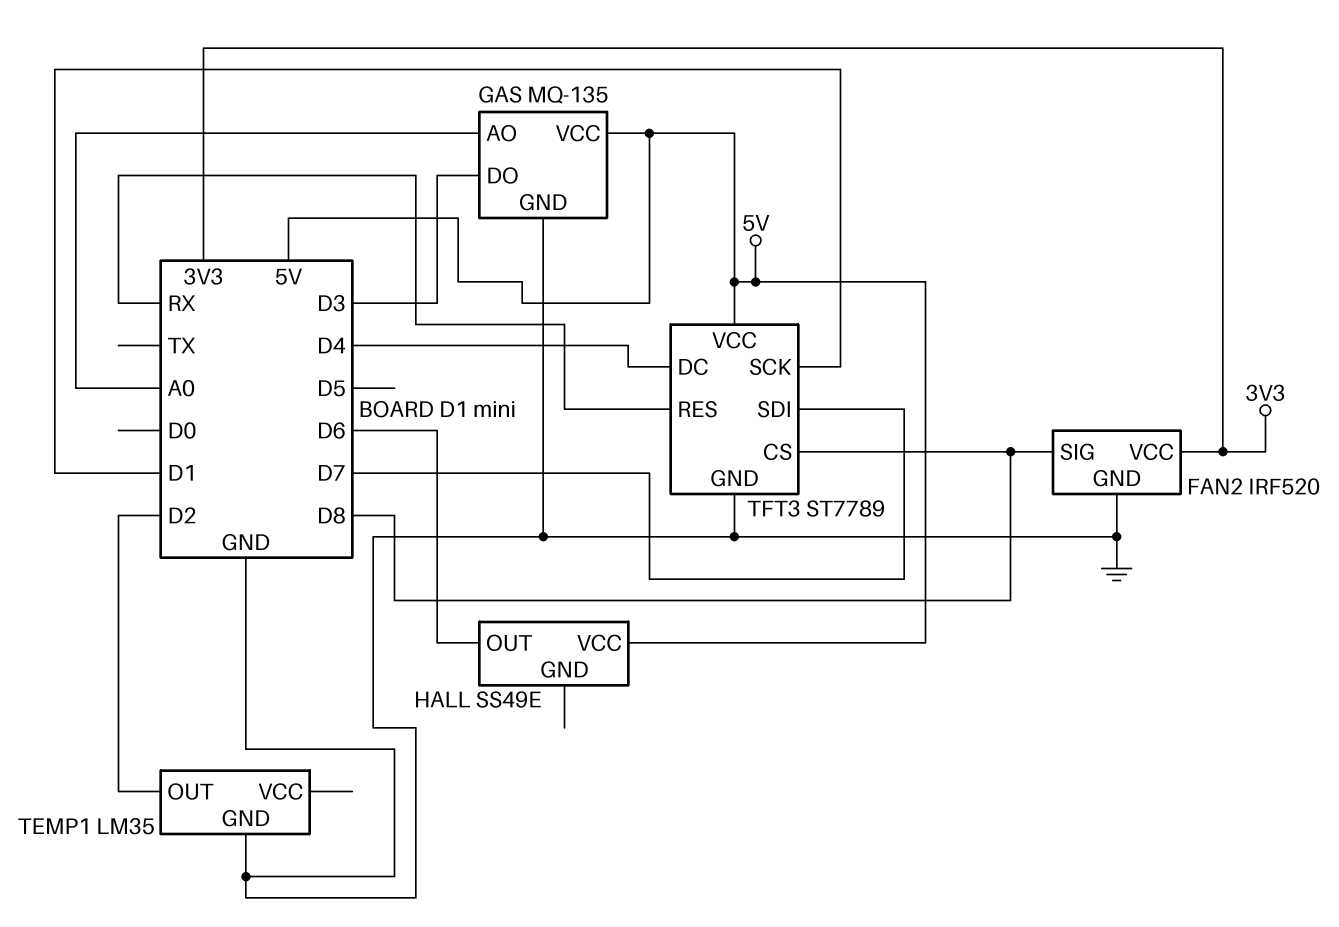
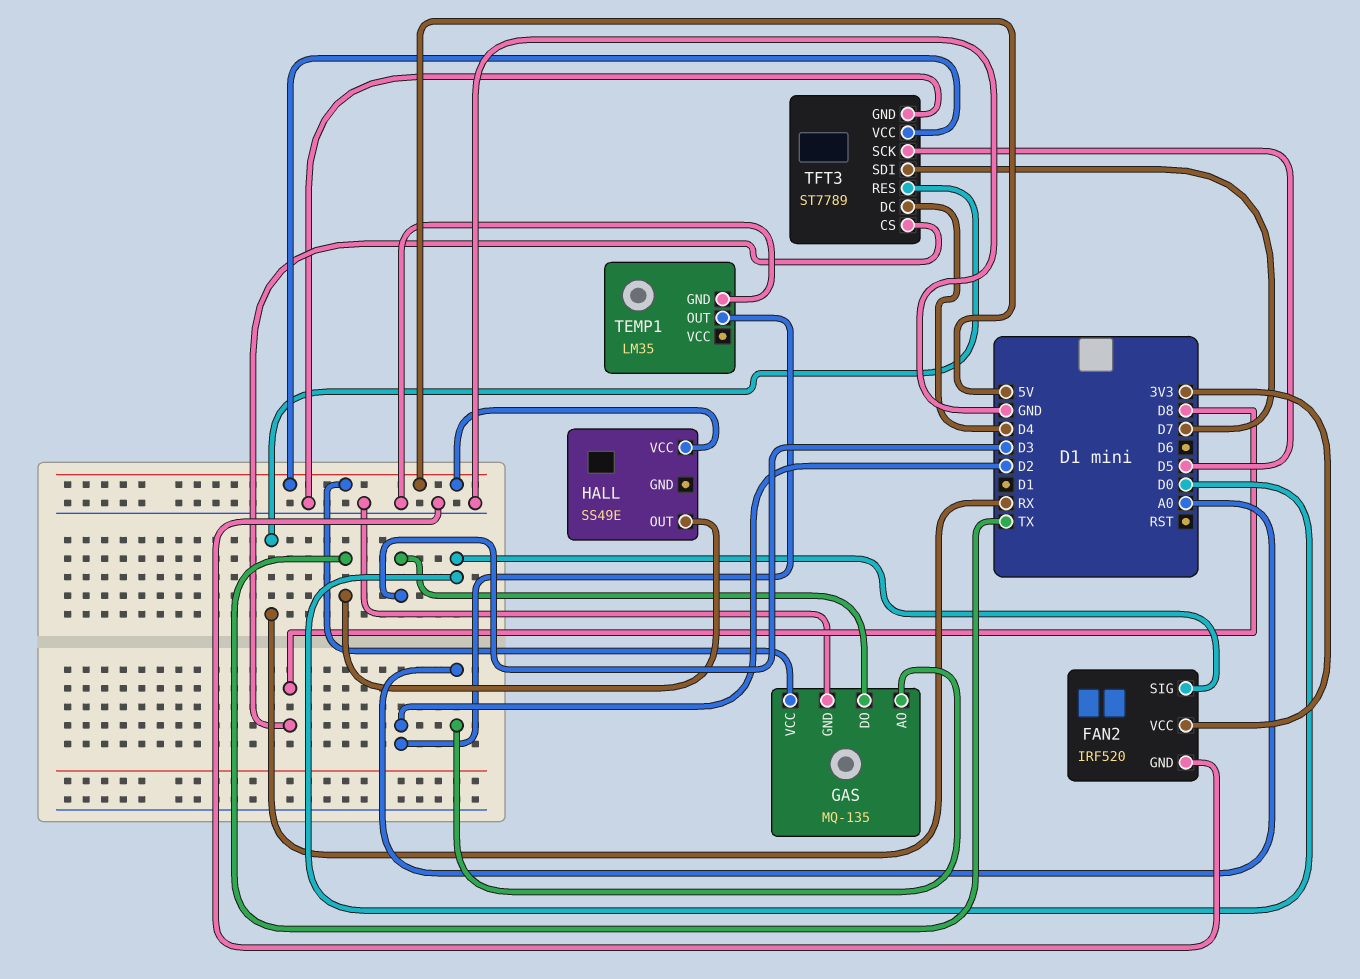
FAN2 pin SIG: D8 -> D0
HALL pin OUT: D6 -> TX
TFT3 pin SCK: D1 -> D5

